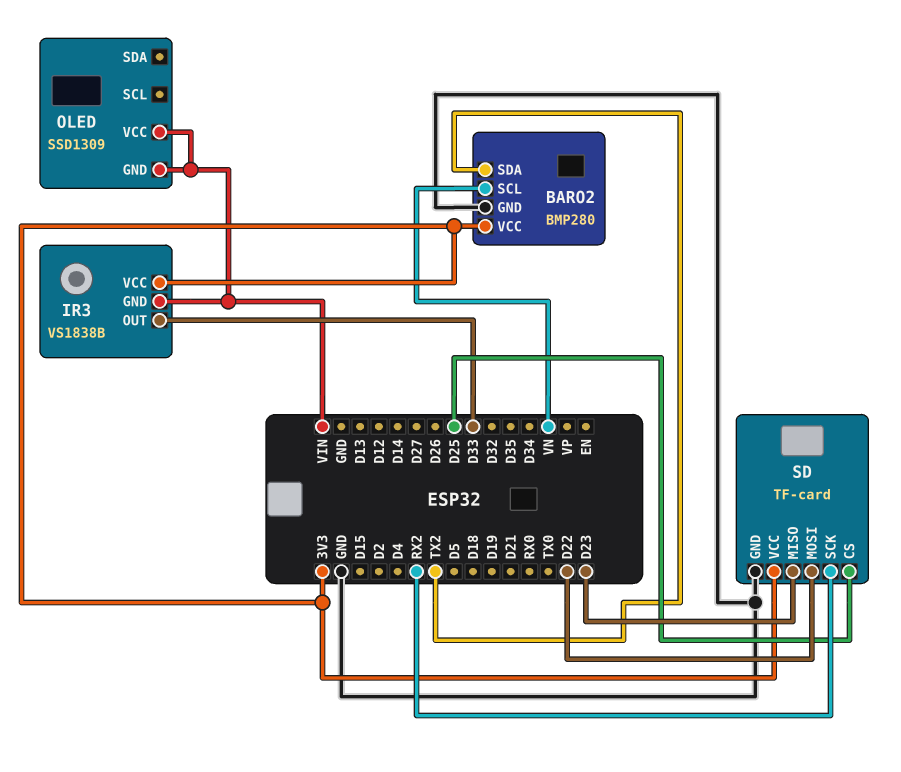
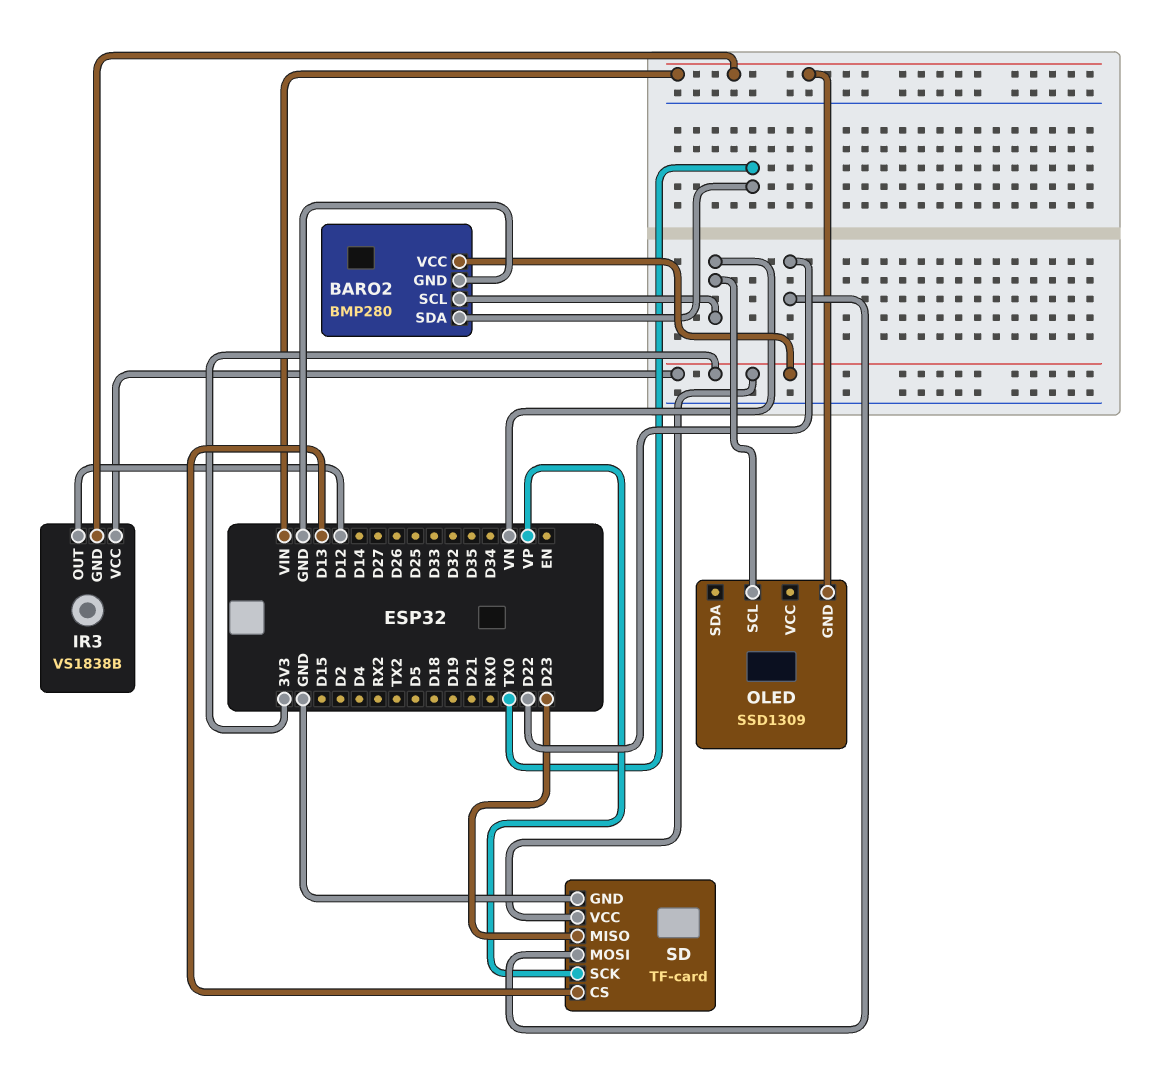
BARO2 pin SDA: TX2 -> TX0
IR3 pin OUT: D33 -> D12
OLED pin SCL: none -> VN
OLED pin VCC: VIN -> none
SD pin CS: D25 -> D13
SD pin SCK: RX2 -> VP

